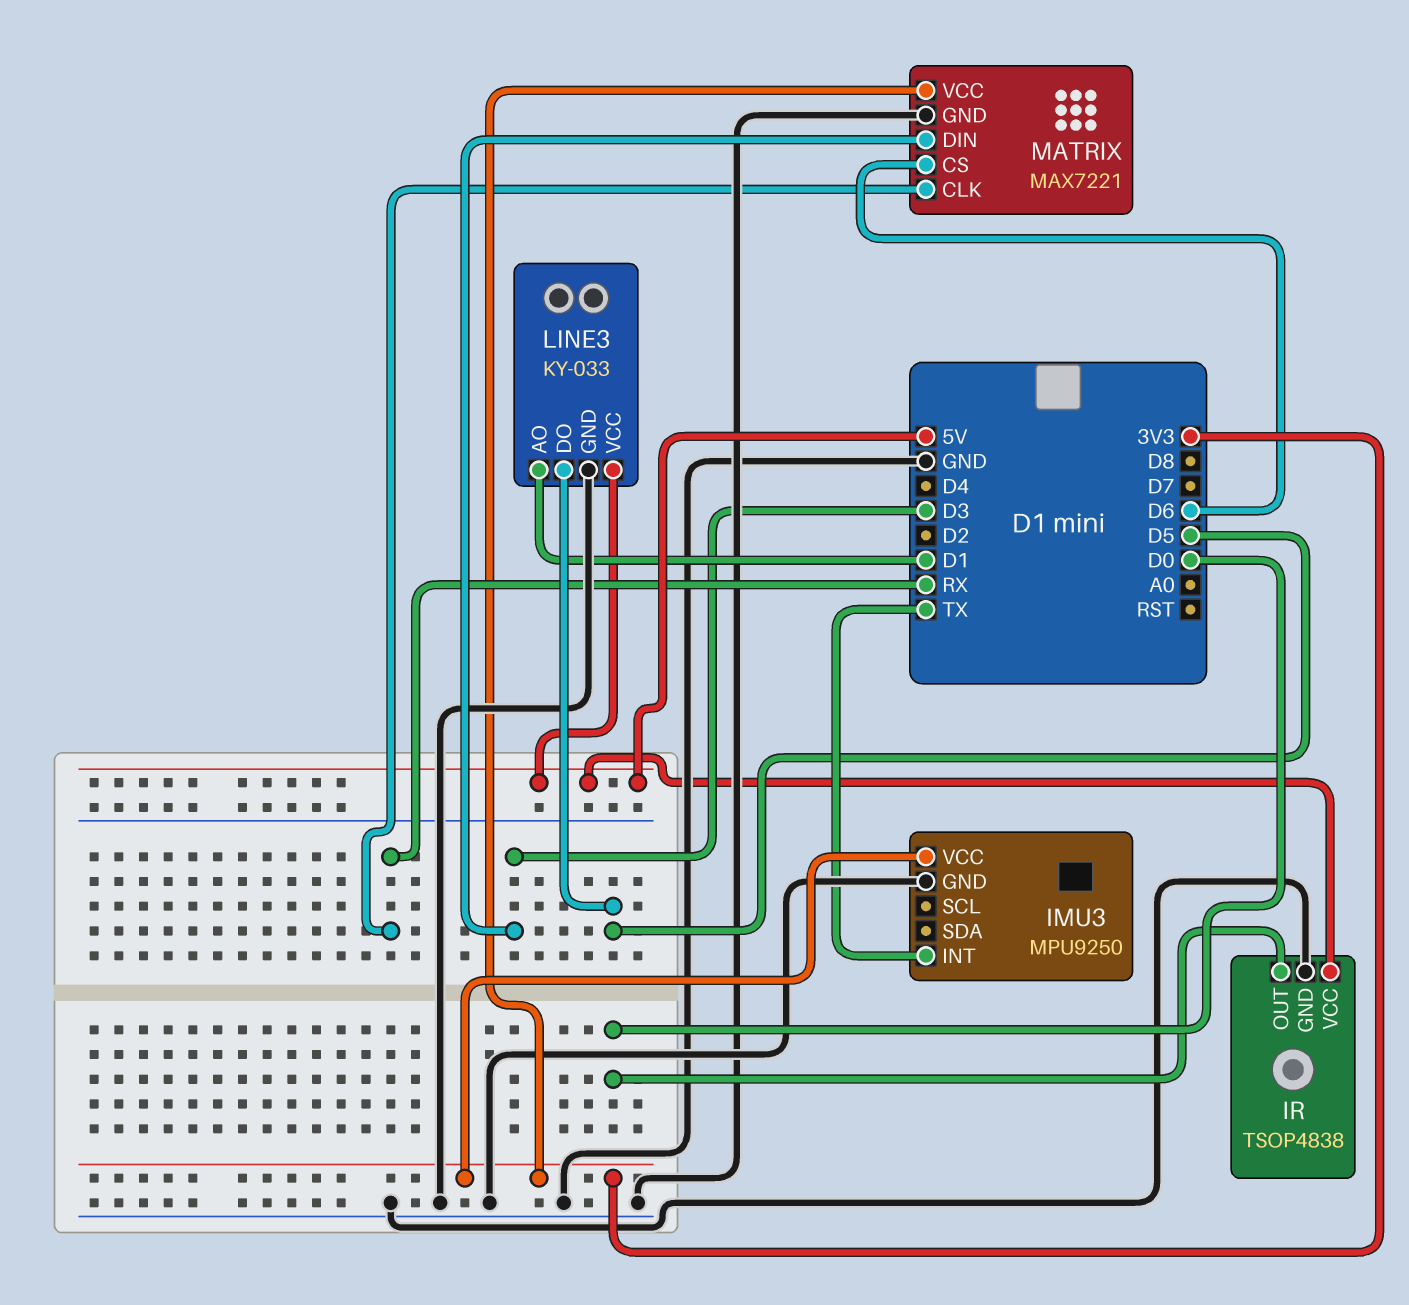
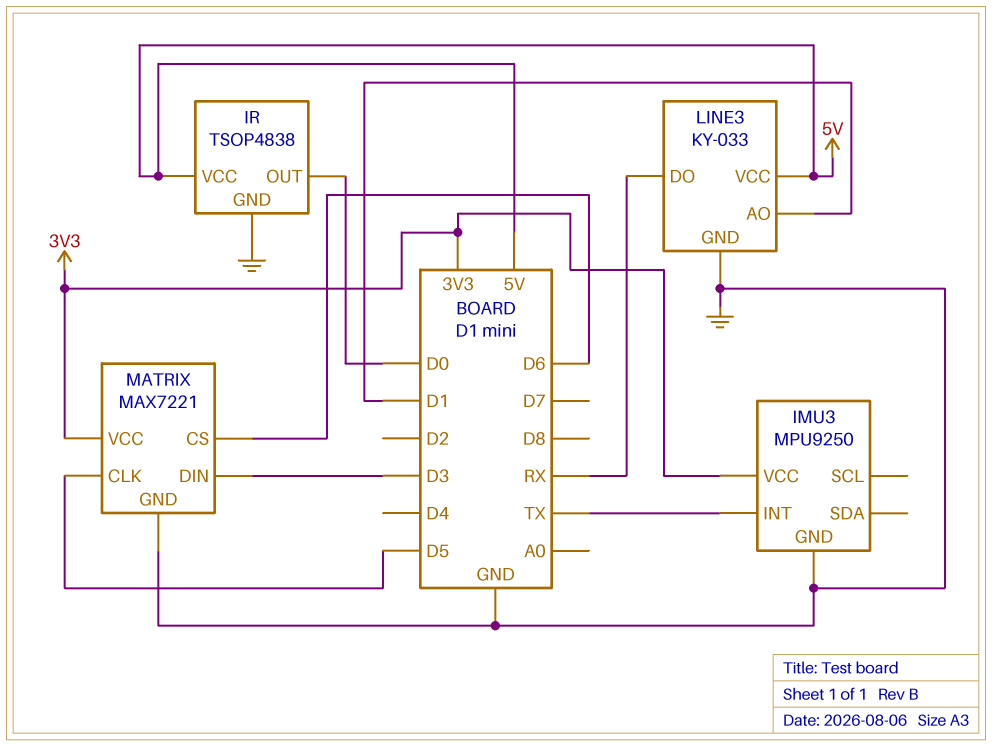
LINE3 pin DO: D5 -> RX
MATRIX pin CLK: RX -> D5

